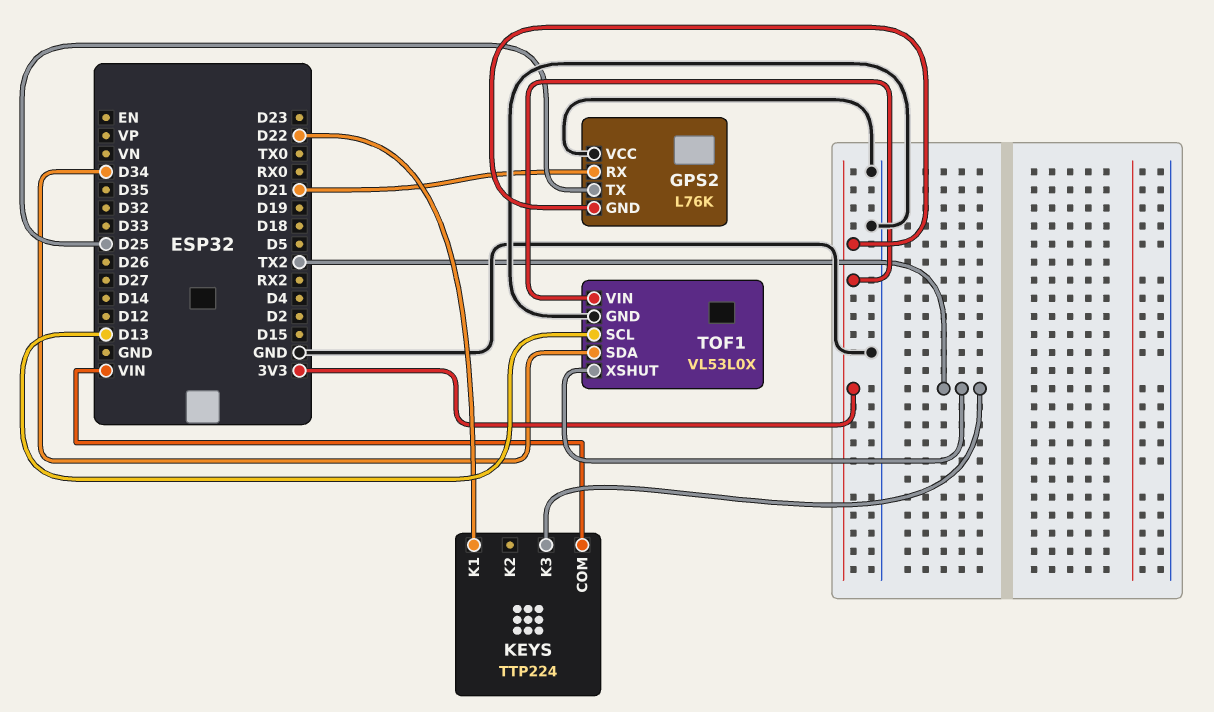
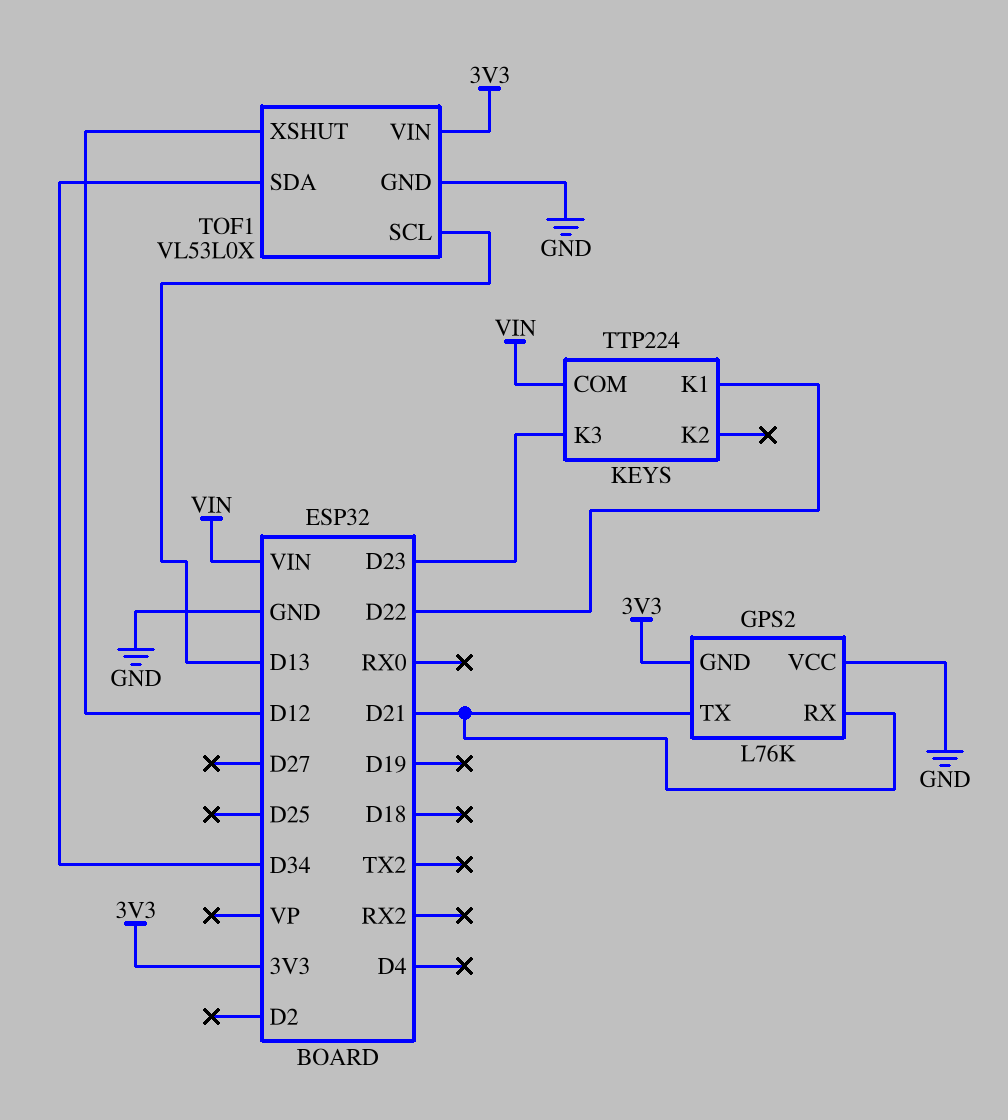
GPS2 pin TX: D25 -> D21
KEYS pin K3: TX2 -> D23
TOF1 pin XSHUT: TX2 -> D12

